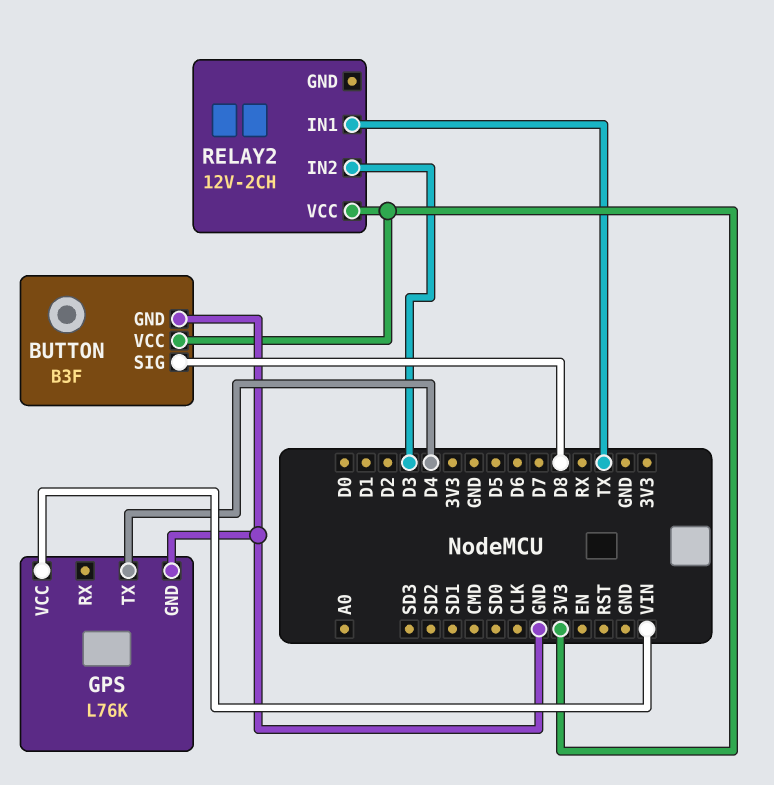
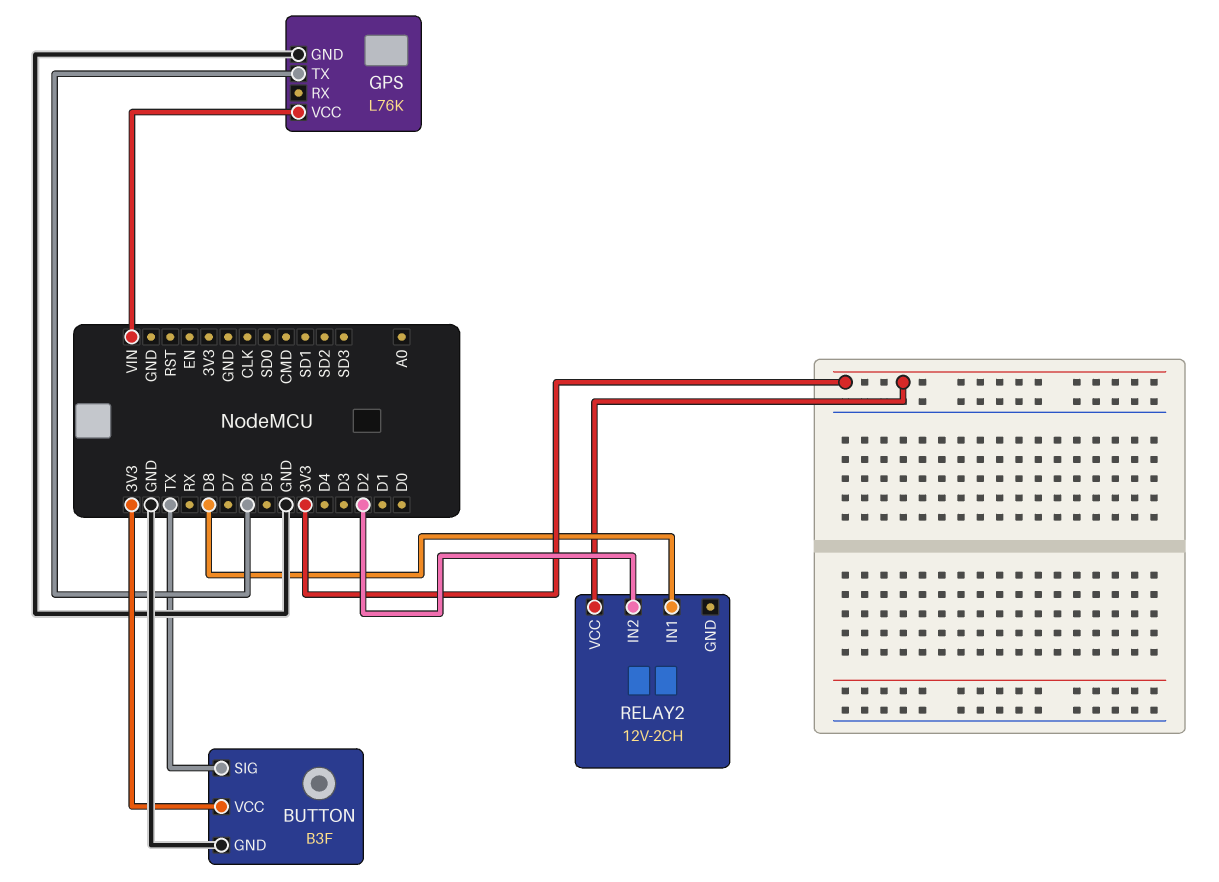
BUTTON pin SIG: D8 -> TX
GPS pin TX: D4 -> D6
RELAY2 pin IN1: TX -> D8
RELAY2 pin IN2: D3 -> D2

